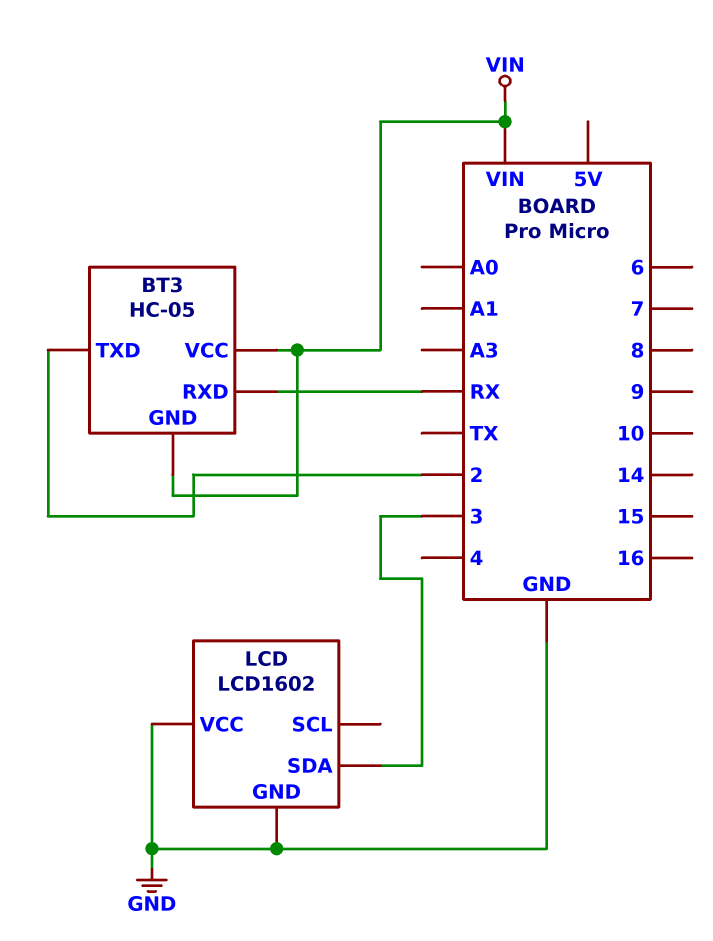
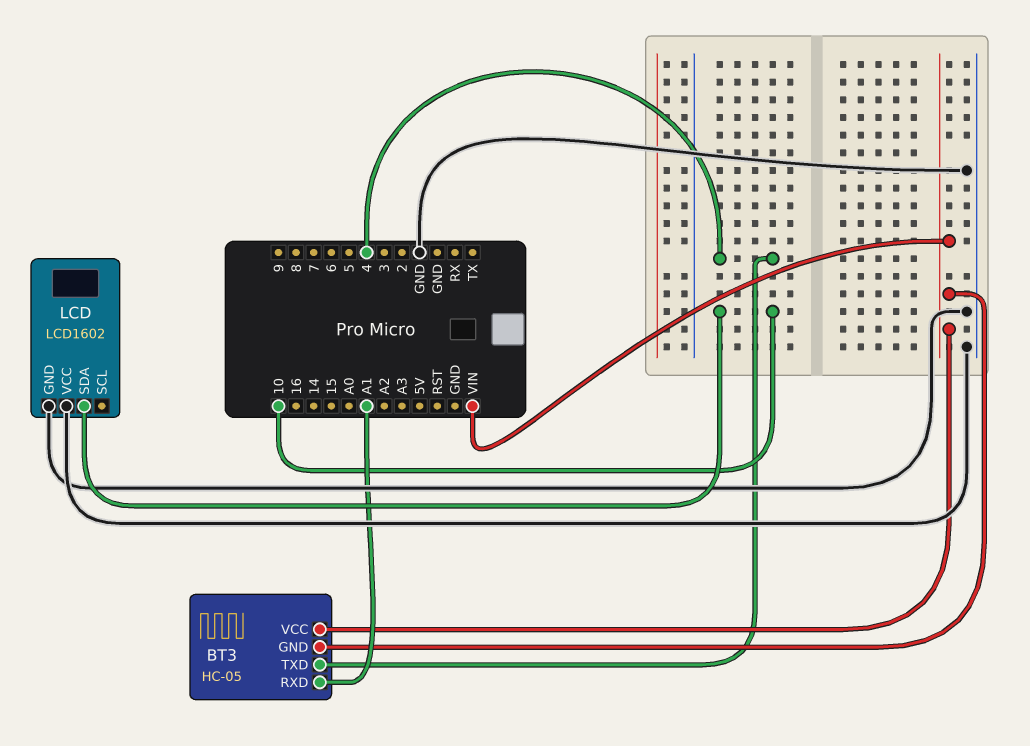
BT3 pin RXD: RX -> A1
BT3 pin TXD: 2 -> 4
LCD pin SDA: 3 -> 10

